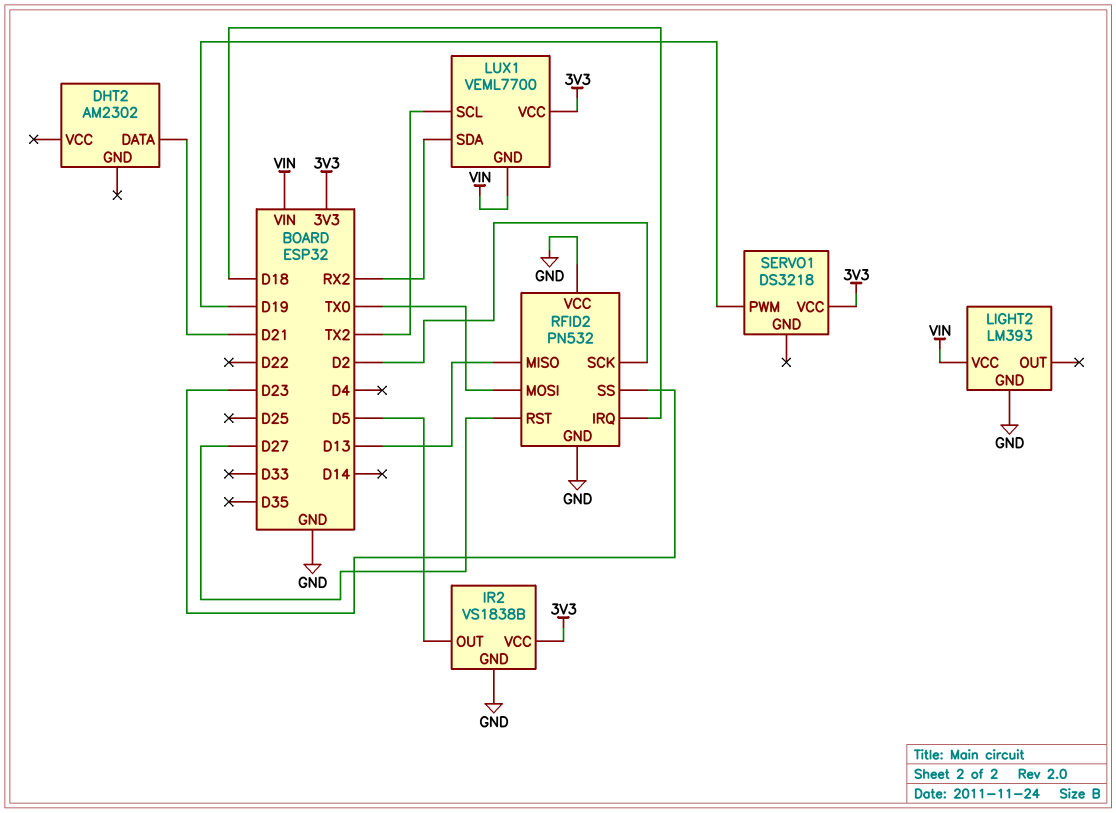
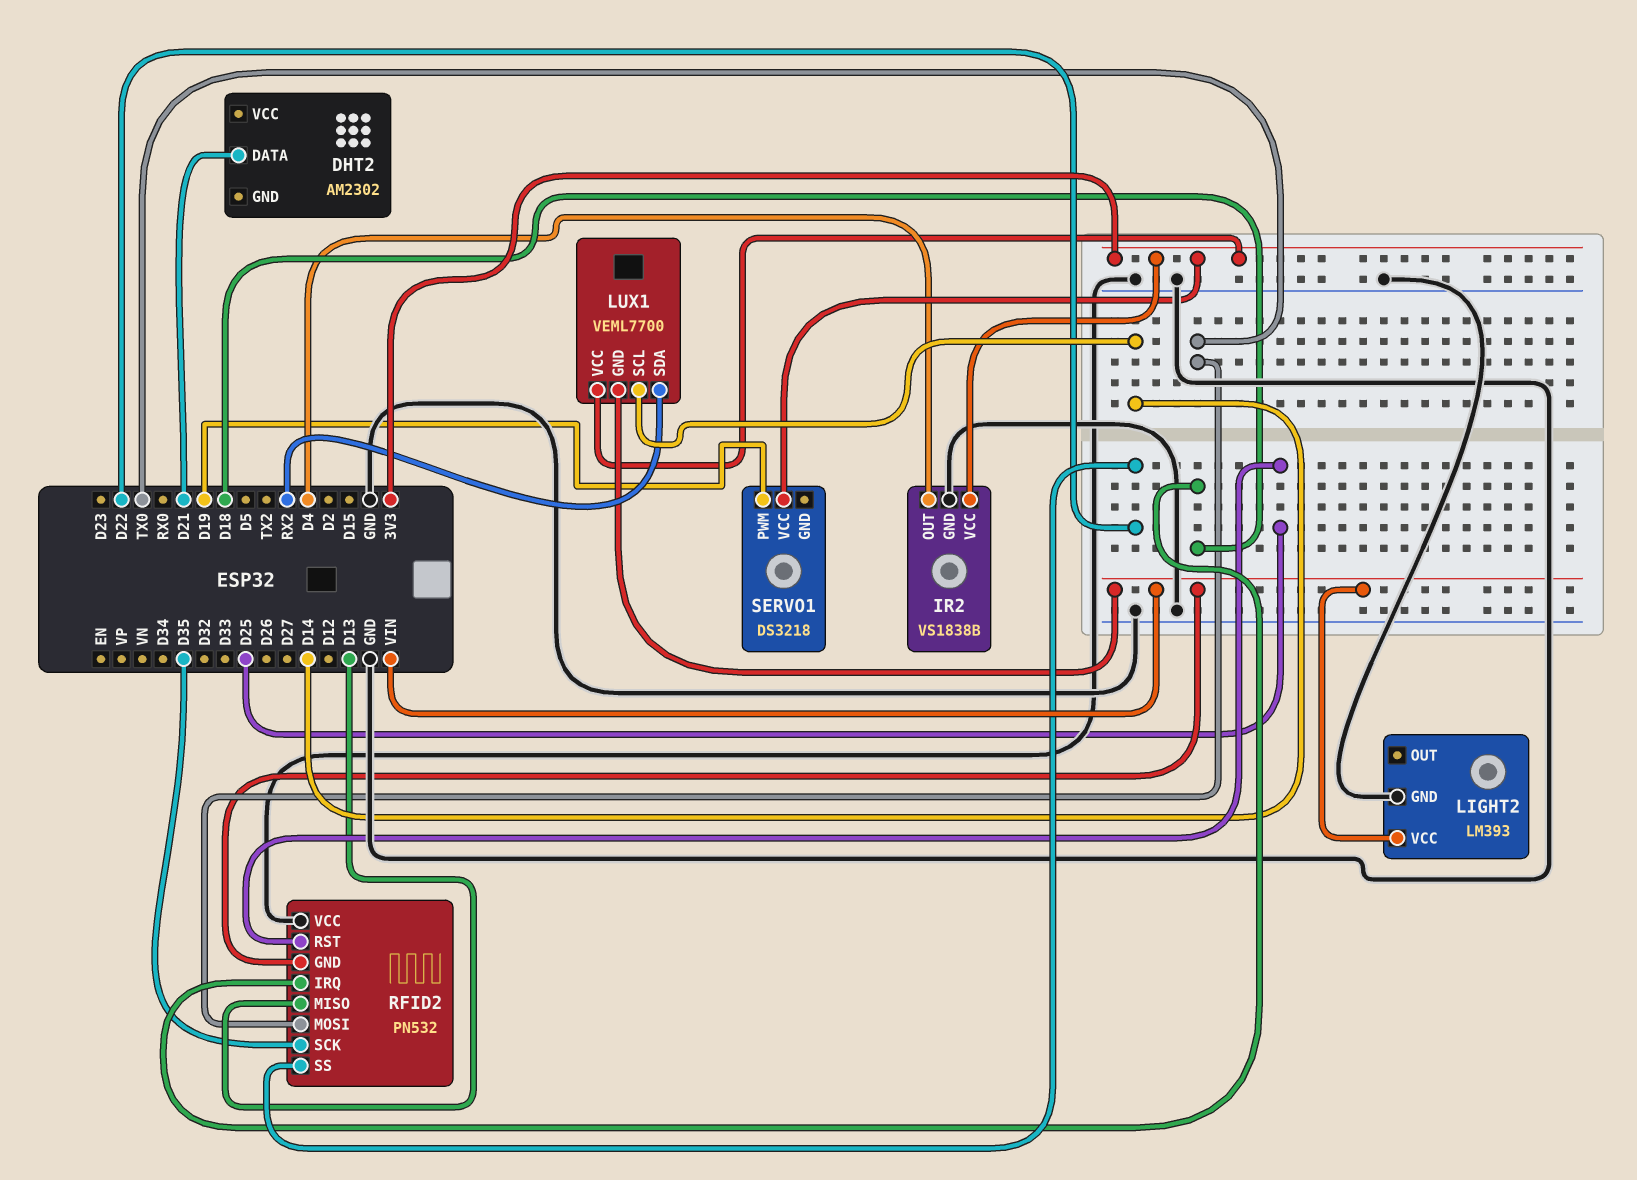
IR2 pin OUT: D5 -> D4
LUX1 pin SCL: TX2 -> D14
RFID2 pin GND: GND -> VIN
RFID2 pin RST: D27 -> D25
RFID2 pin SCK: D2 -> D35
RFID2 pin SS: D23 -> D22

